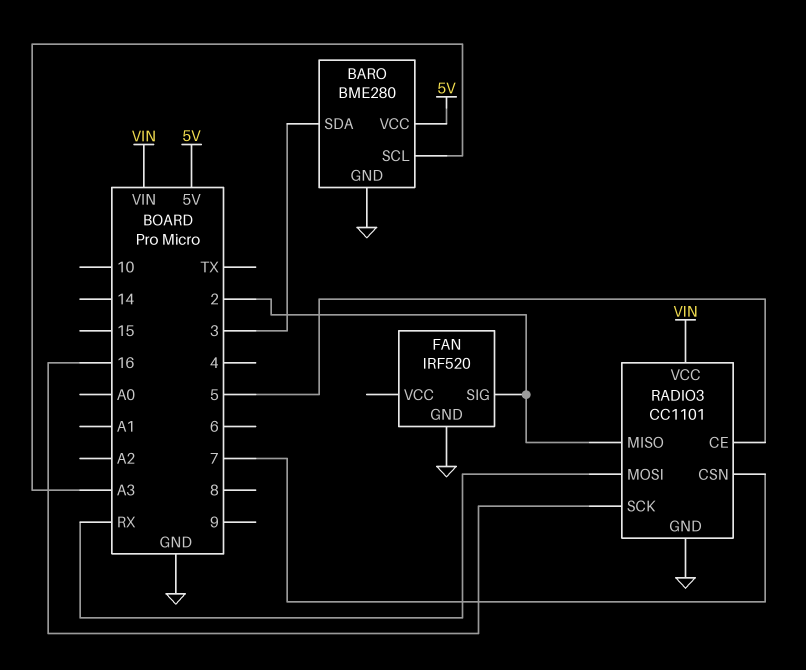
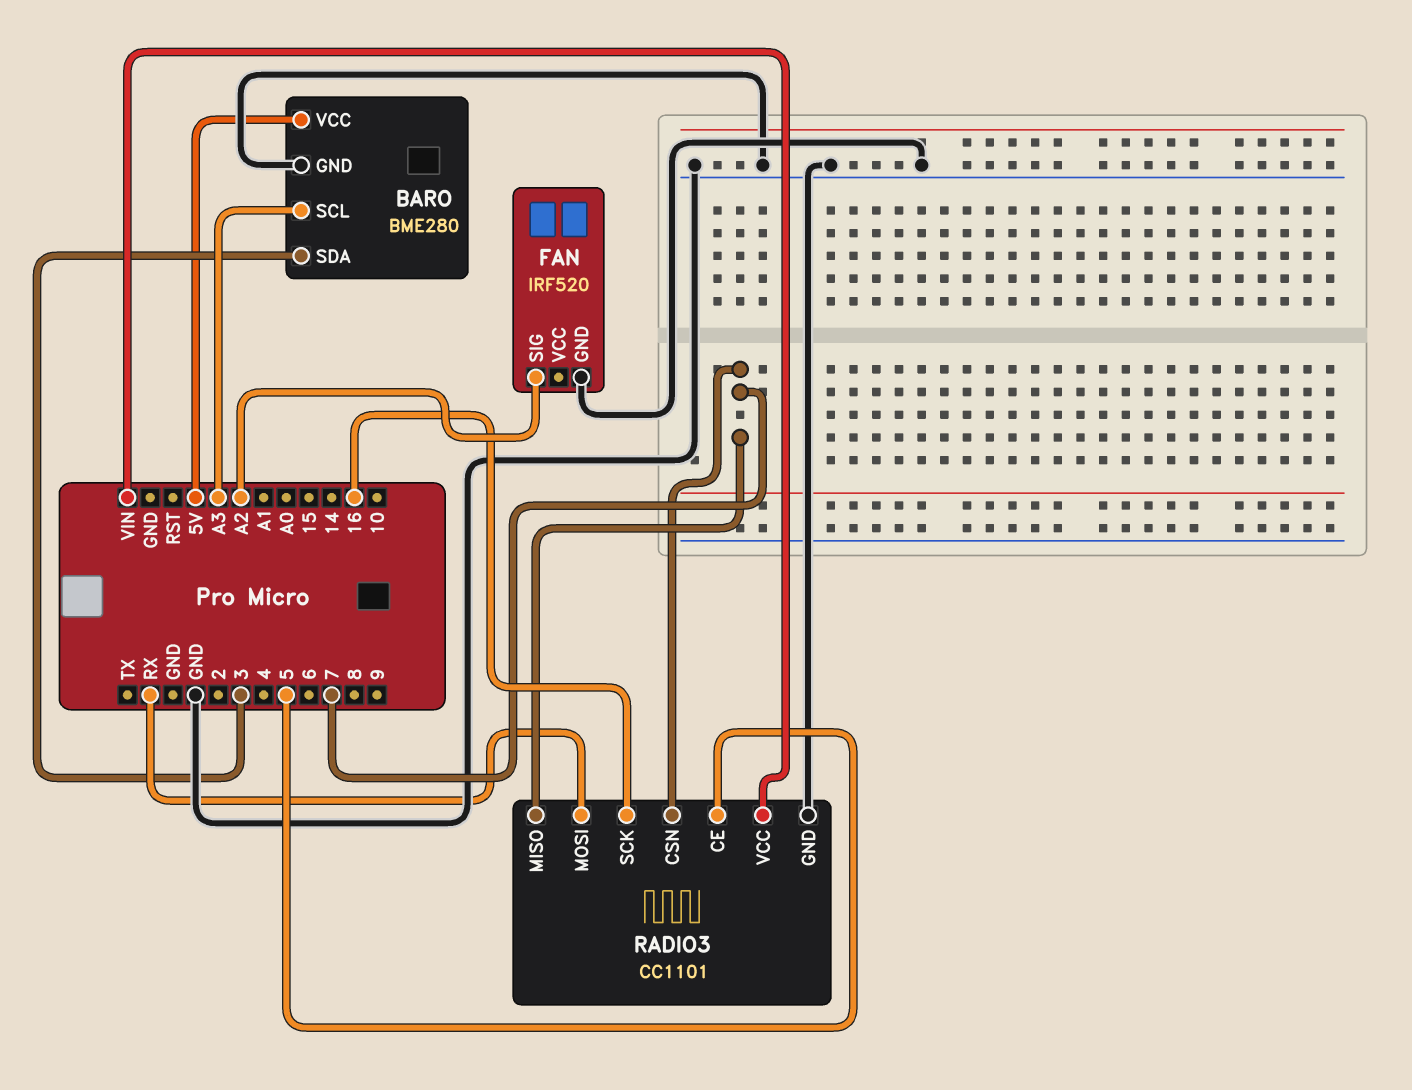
FAN pin SIG: 2 -> A2
RADIO3 pin MISO: 2 -> 7

